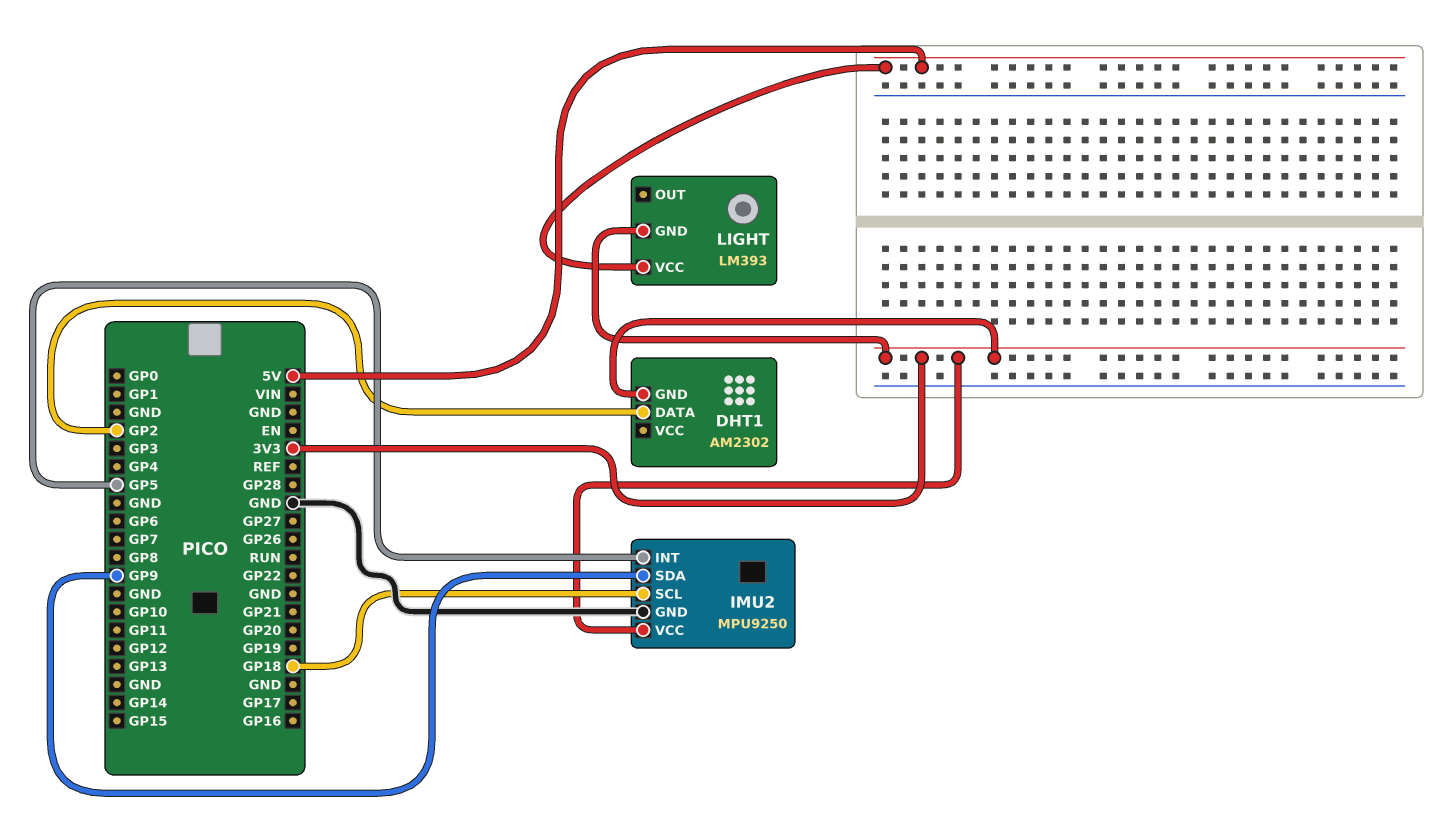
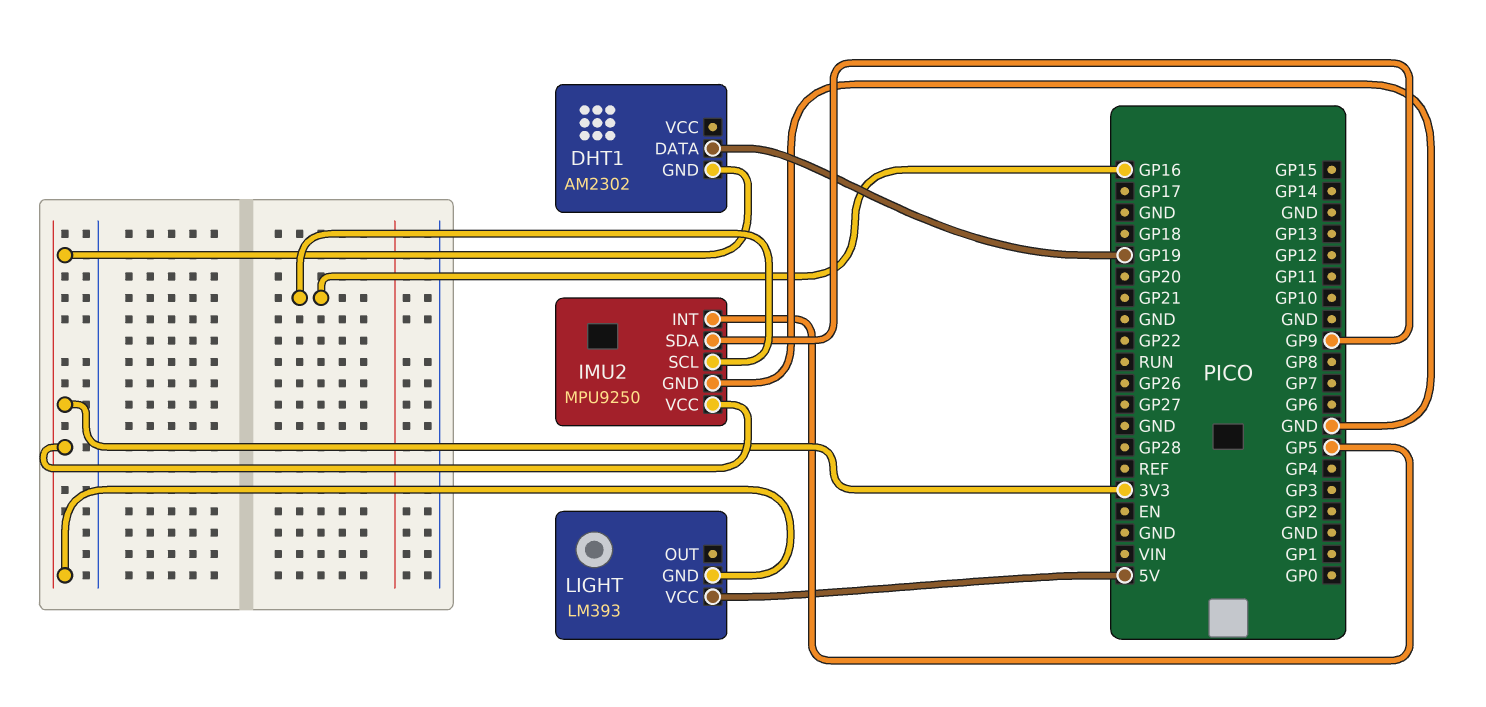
DHT1 pin DATA: GP2 -> GP19
IMU2 pin SCL: GP18 -> GP16

